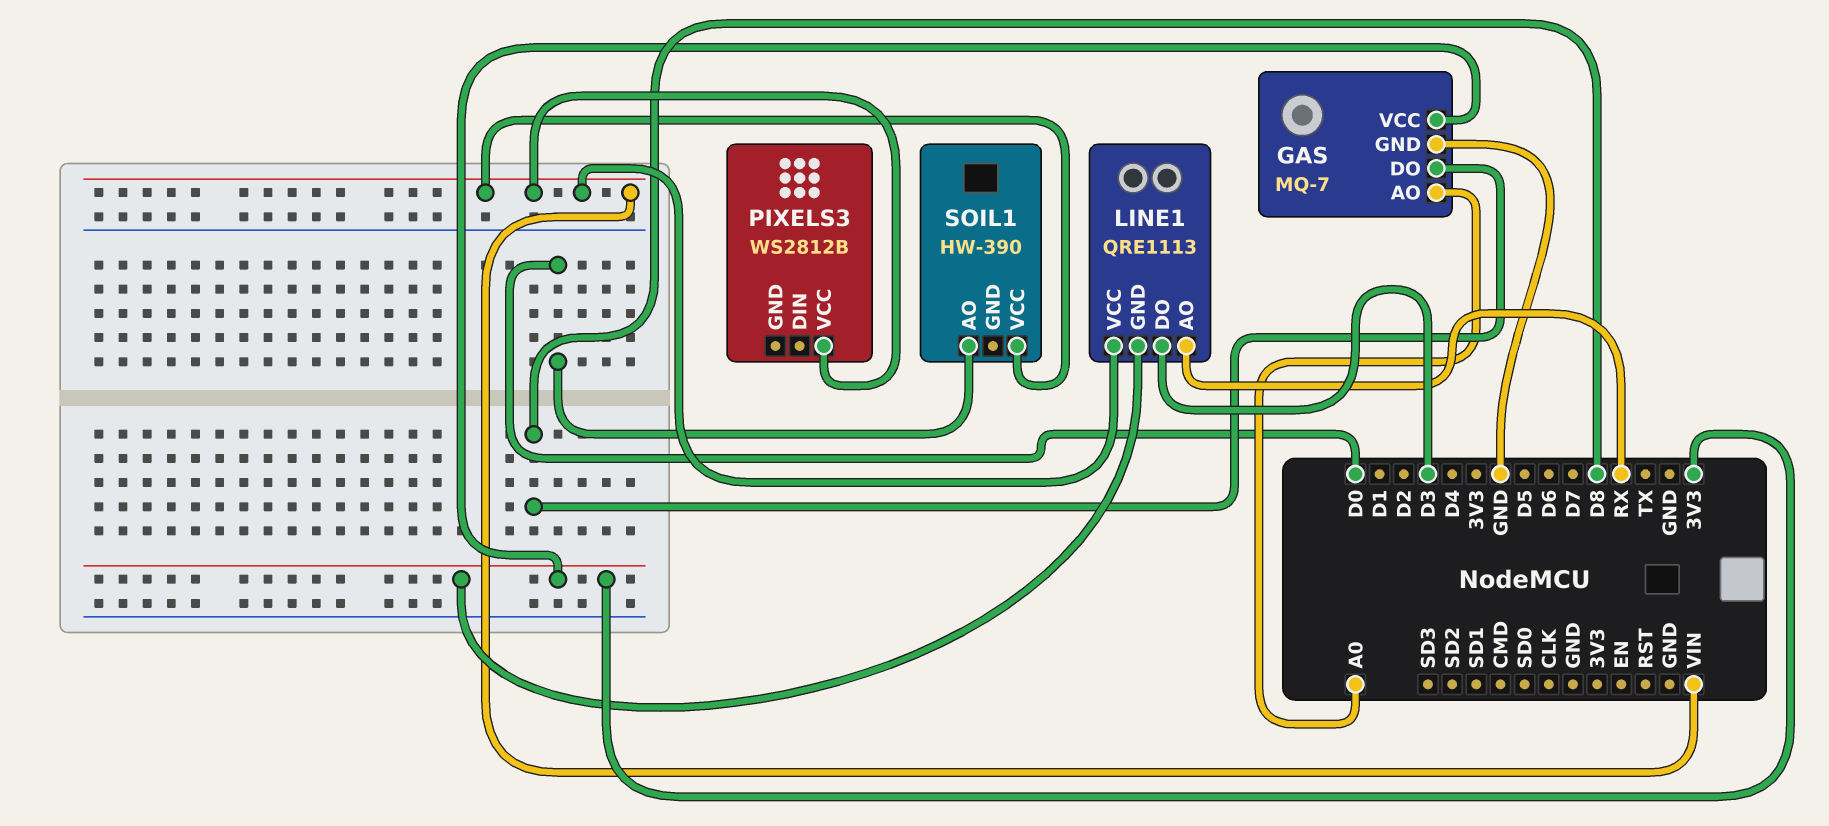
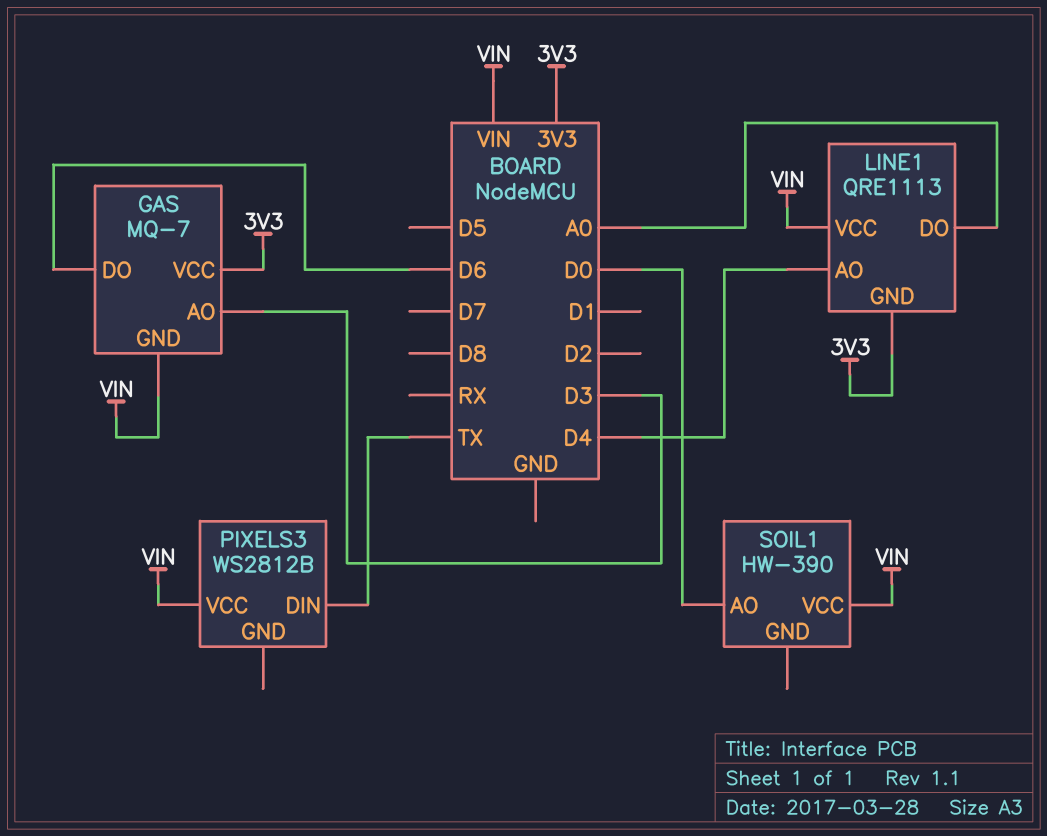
GAS pin AO: A0 -> D3
GAS pin DO: D8 -> D6
GAS pin GND: GND -> VIN
LINE1 pin AO: RX -> D4
LINE1 pin DO: D3 -> A0
PIXELS3 pin DIN: none -> TX

